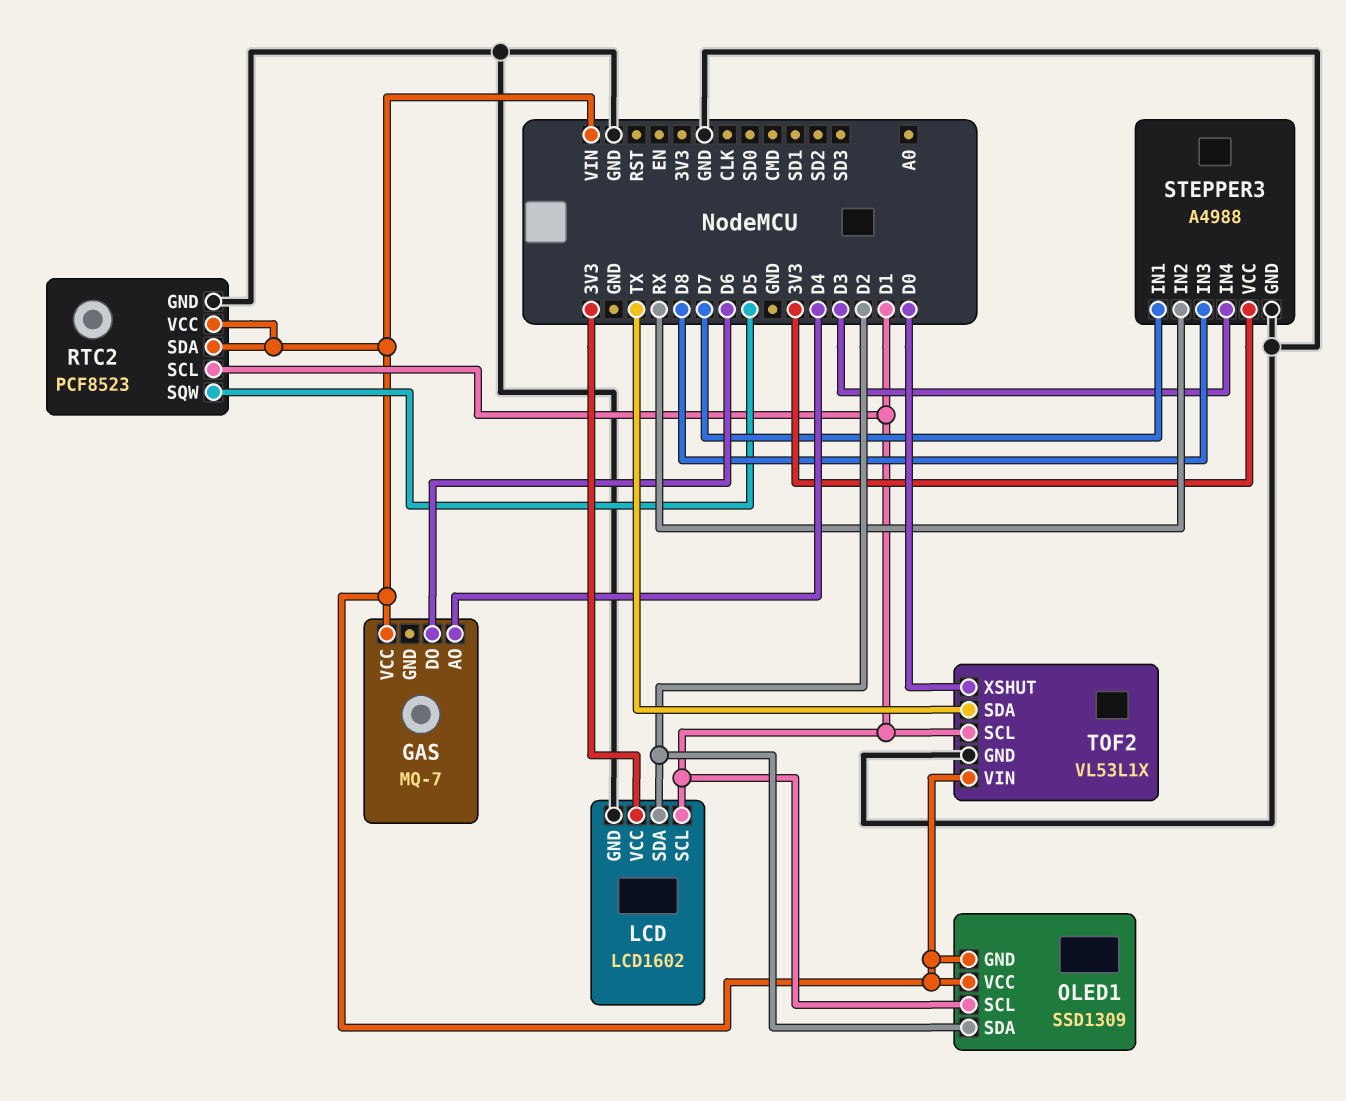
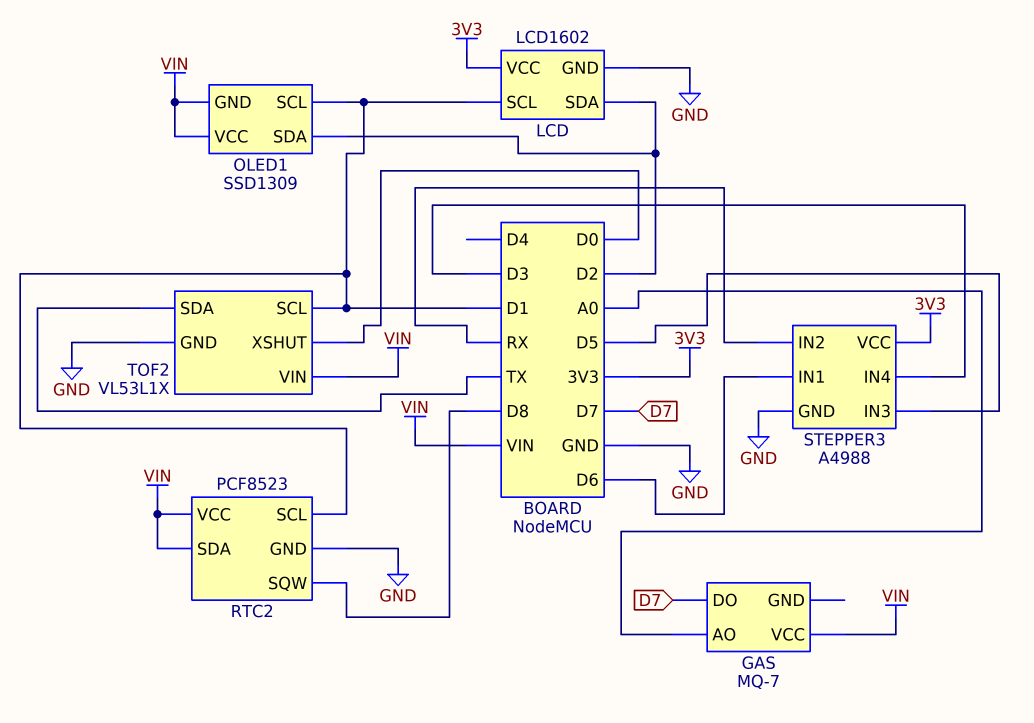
GAS pin AO: D4 -> A0
GAS pin DO: D6 -> D7
RTC2 pin SQW: D5 -> D8
STEPPER3 pin IN1: D7 -> D6
STEPPER3 pin IN3: D8 -> D5

